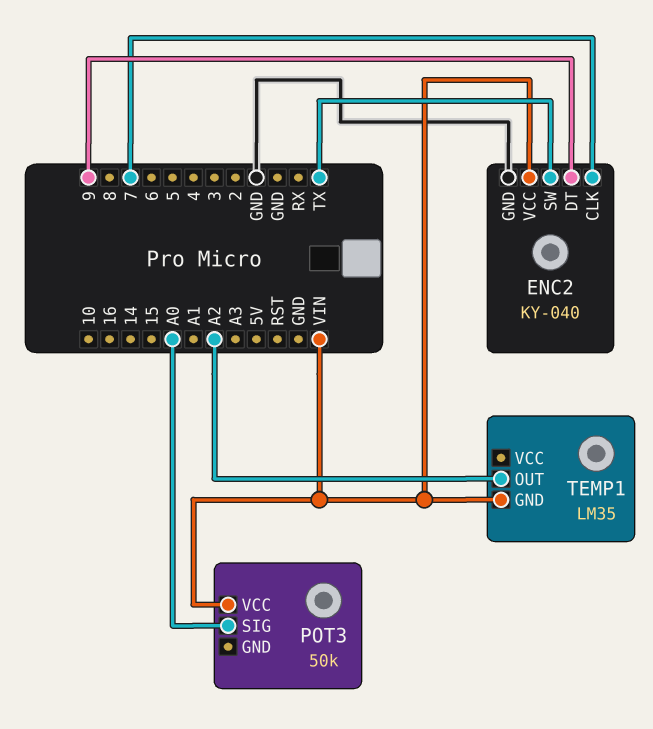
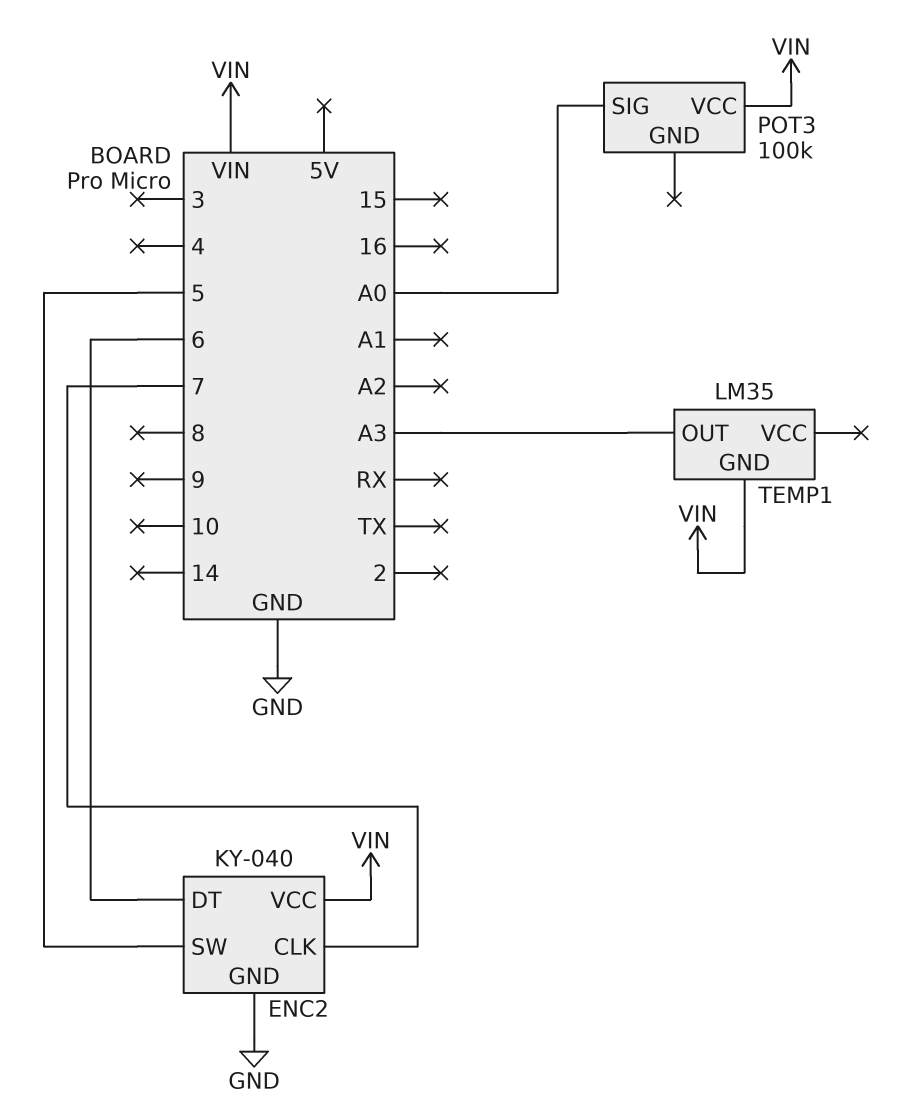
ENC2 pin DT: 9 -> 6
ENC2 pin SW: TX -> 5
POT3: 50k -> 100k
TEMP1 pin OUT: A2 -> A3

